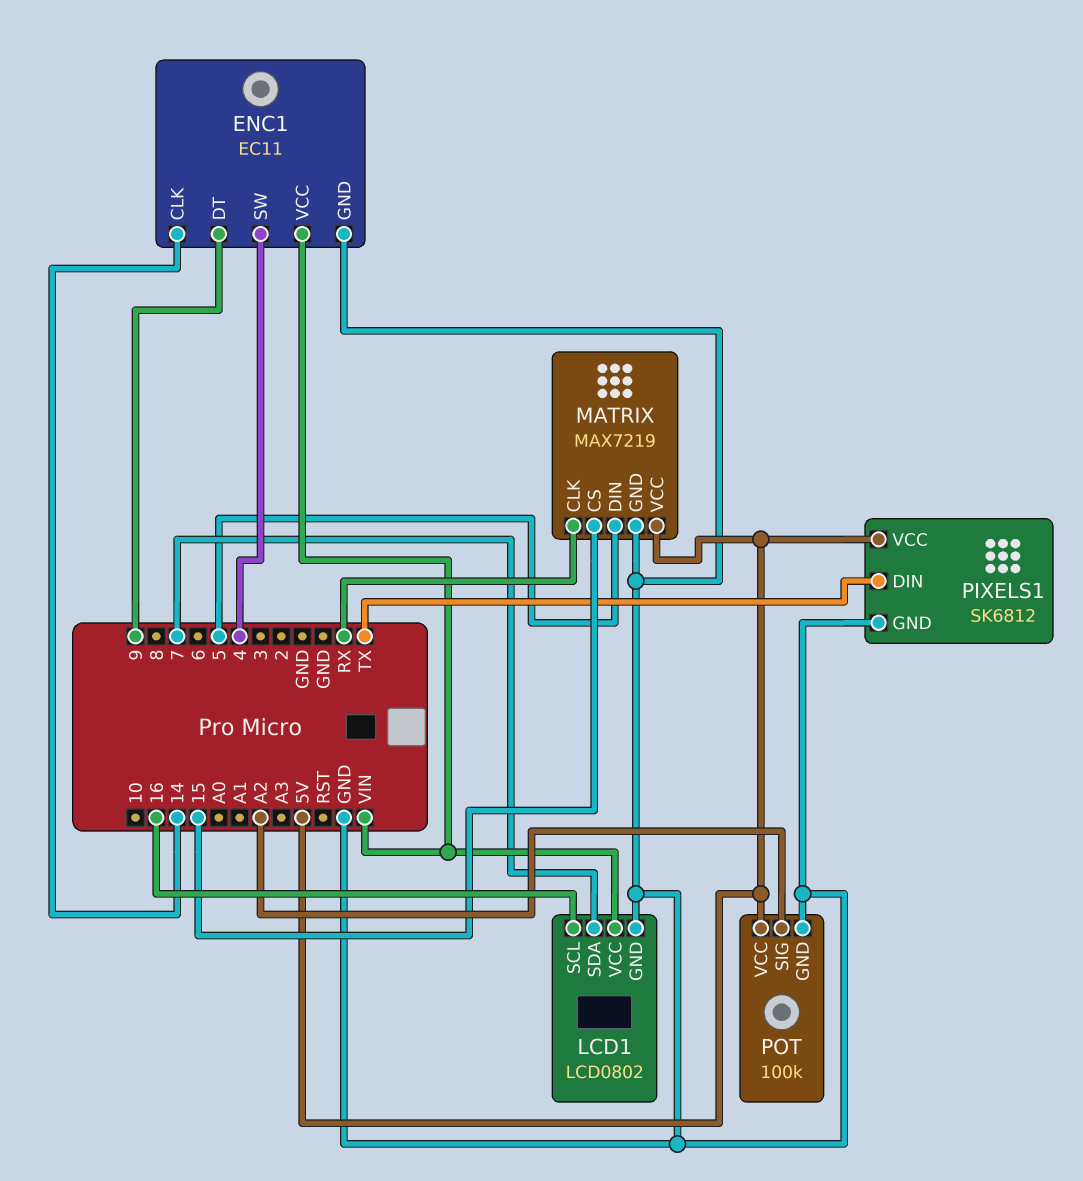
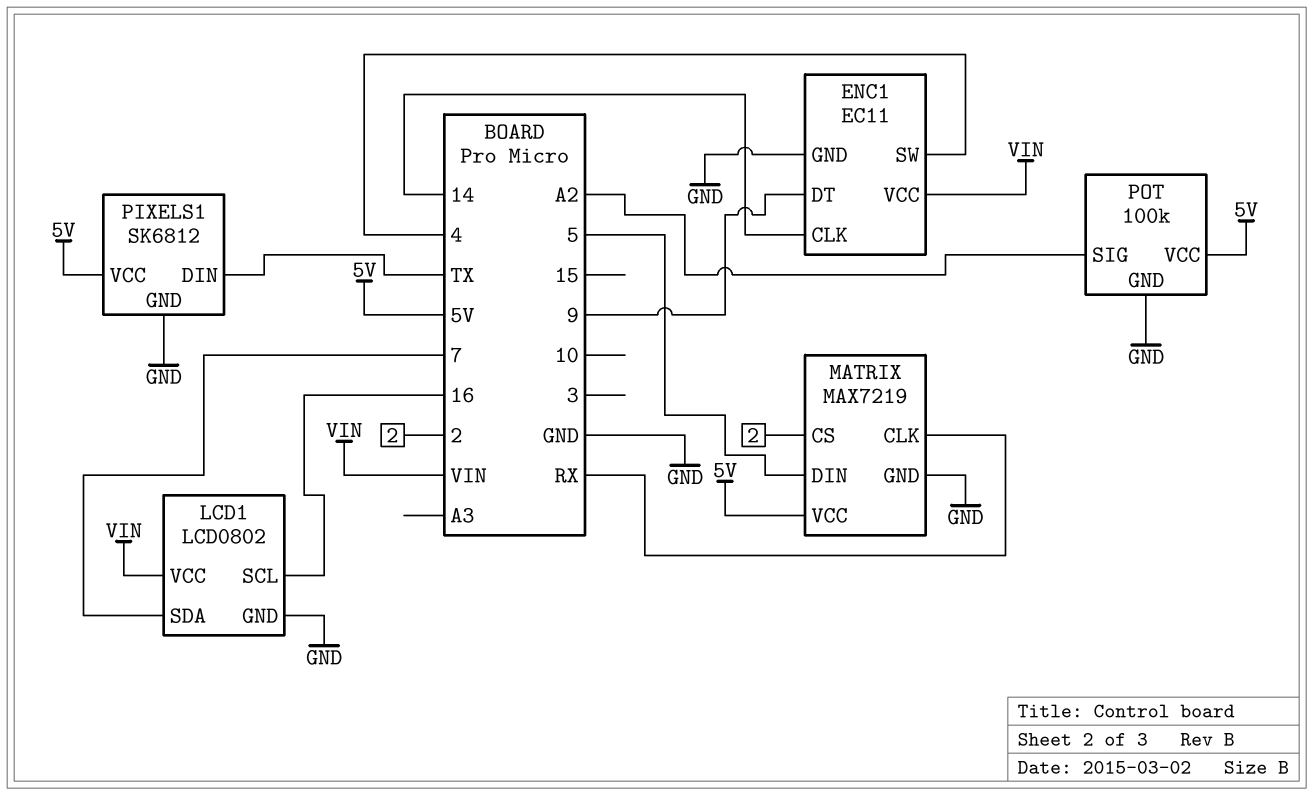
MATRIX pin CS: 15 -> 2

